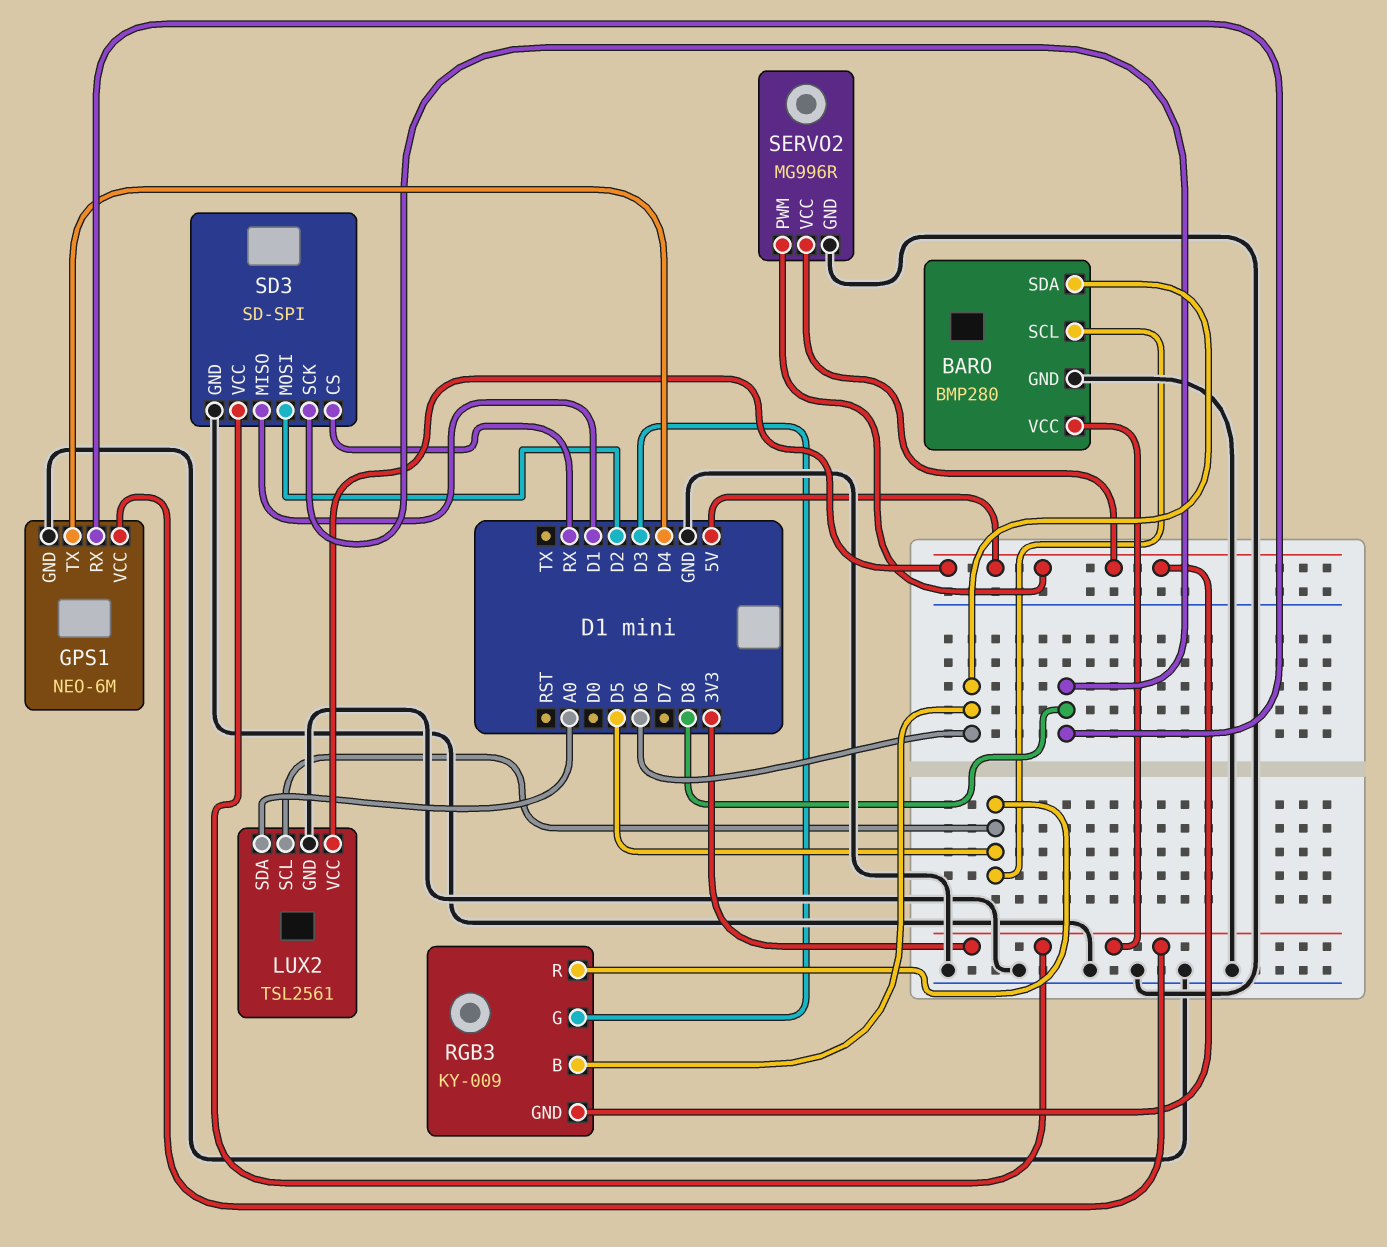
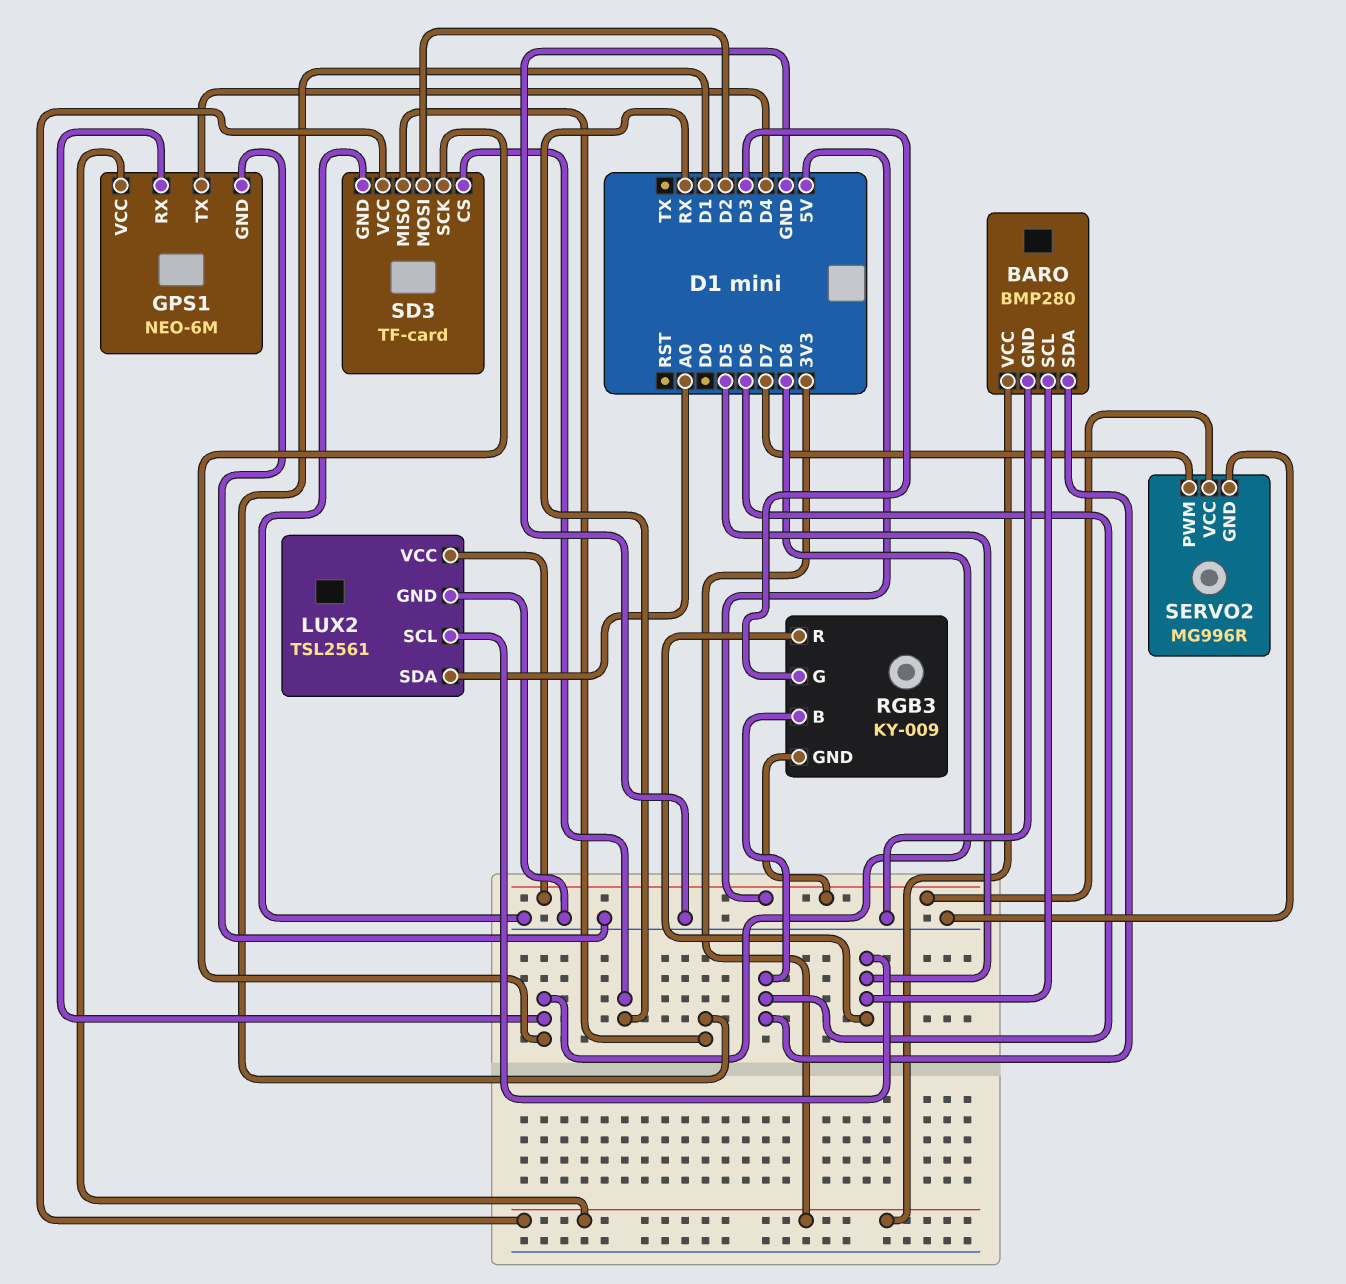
SD3: SD-SPI -> TF-card
SERVO2 pin PWM: 5V -> D7

